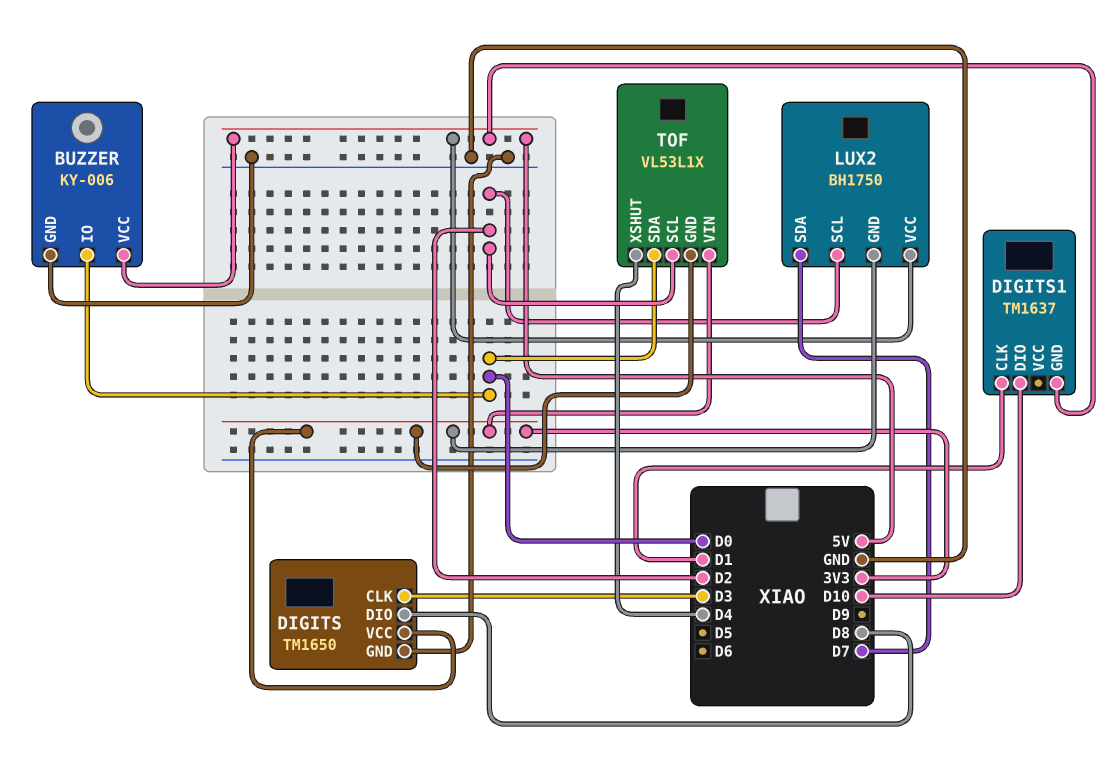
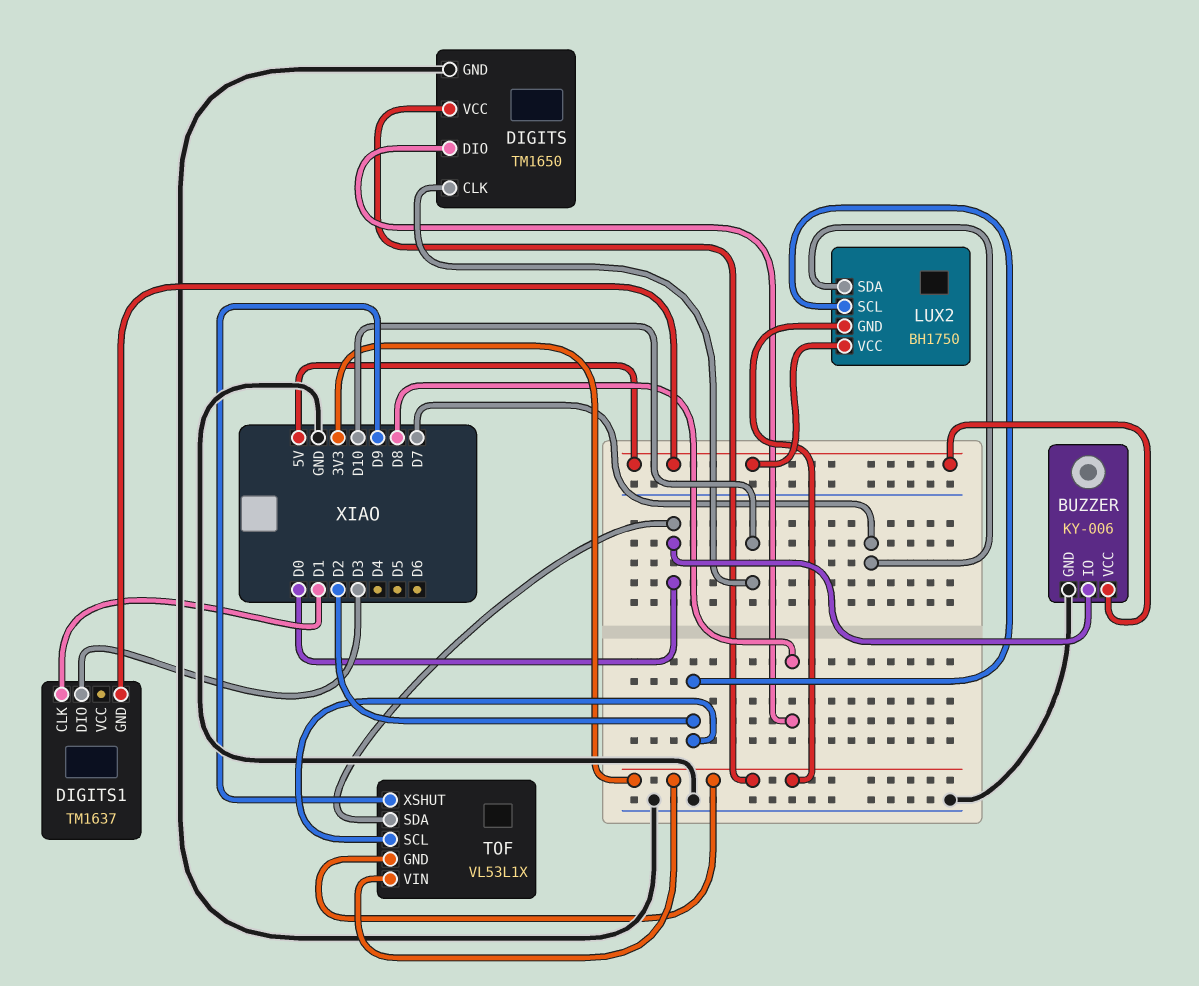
DIGITS pin CLK: D3 -> D10
DIGITS1 pin DIO: D10 -> D3
TOF pin XSHUT: D4 -> D9

